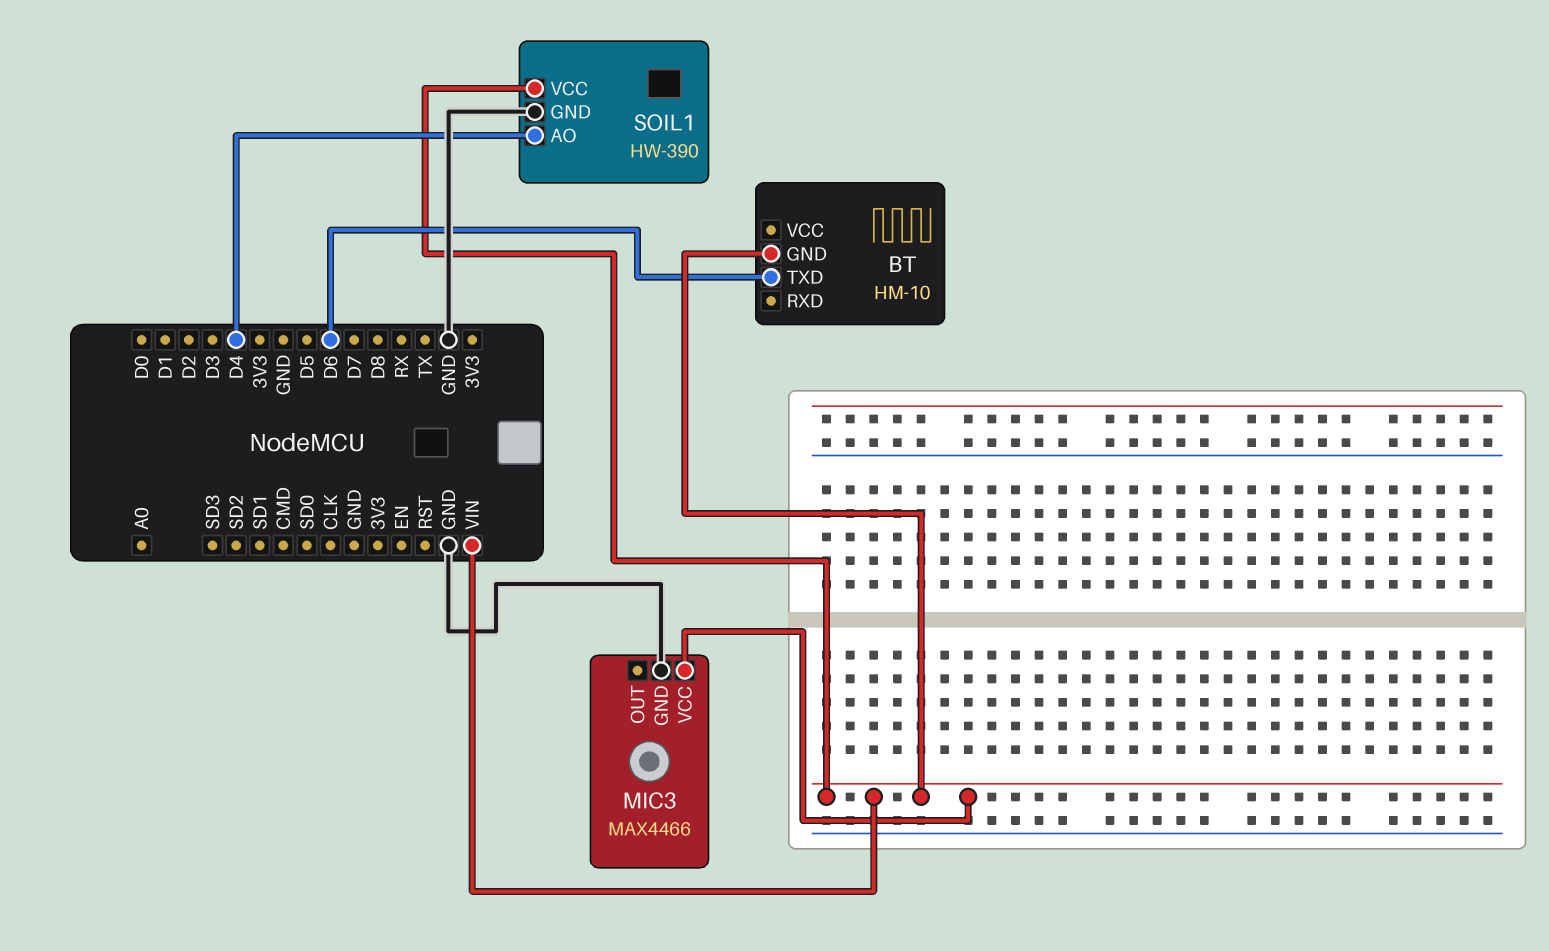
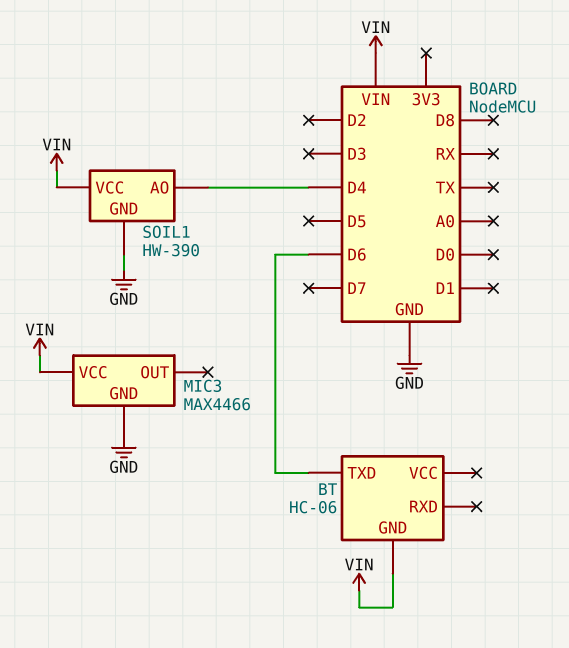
BT: HM-10 -> HC-06

